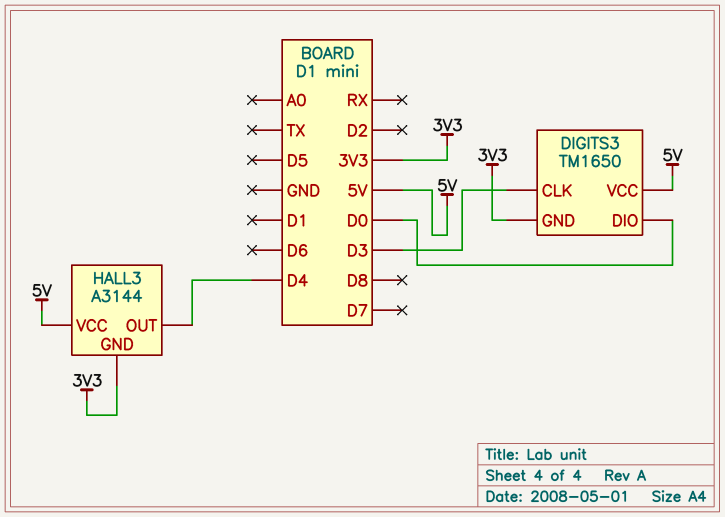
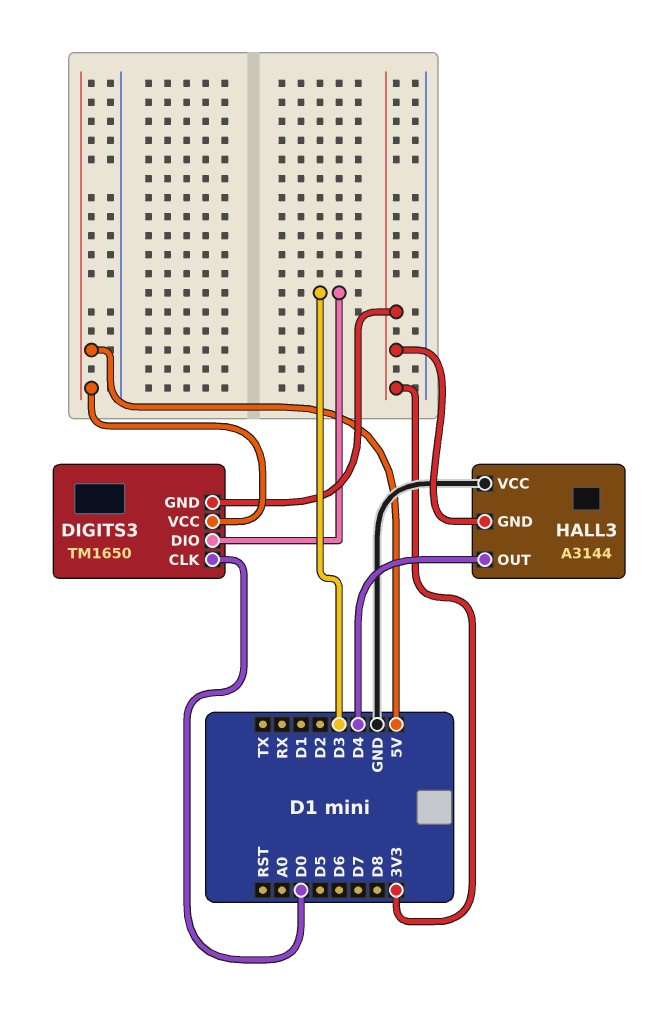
DIGITS3 pin CLK: D3 -> D0
DIGITS3 pin DIO: D0 -> D3
HALL3 pin VCC: 5V -> GND

